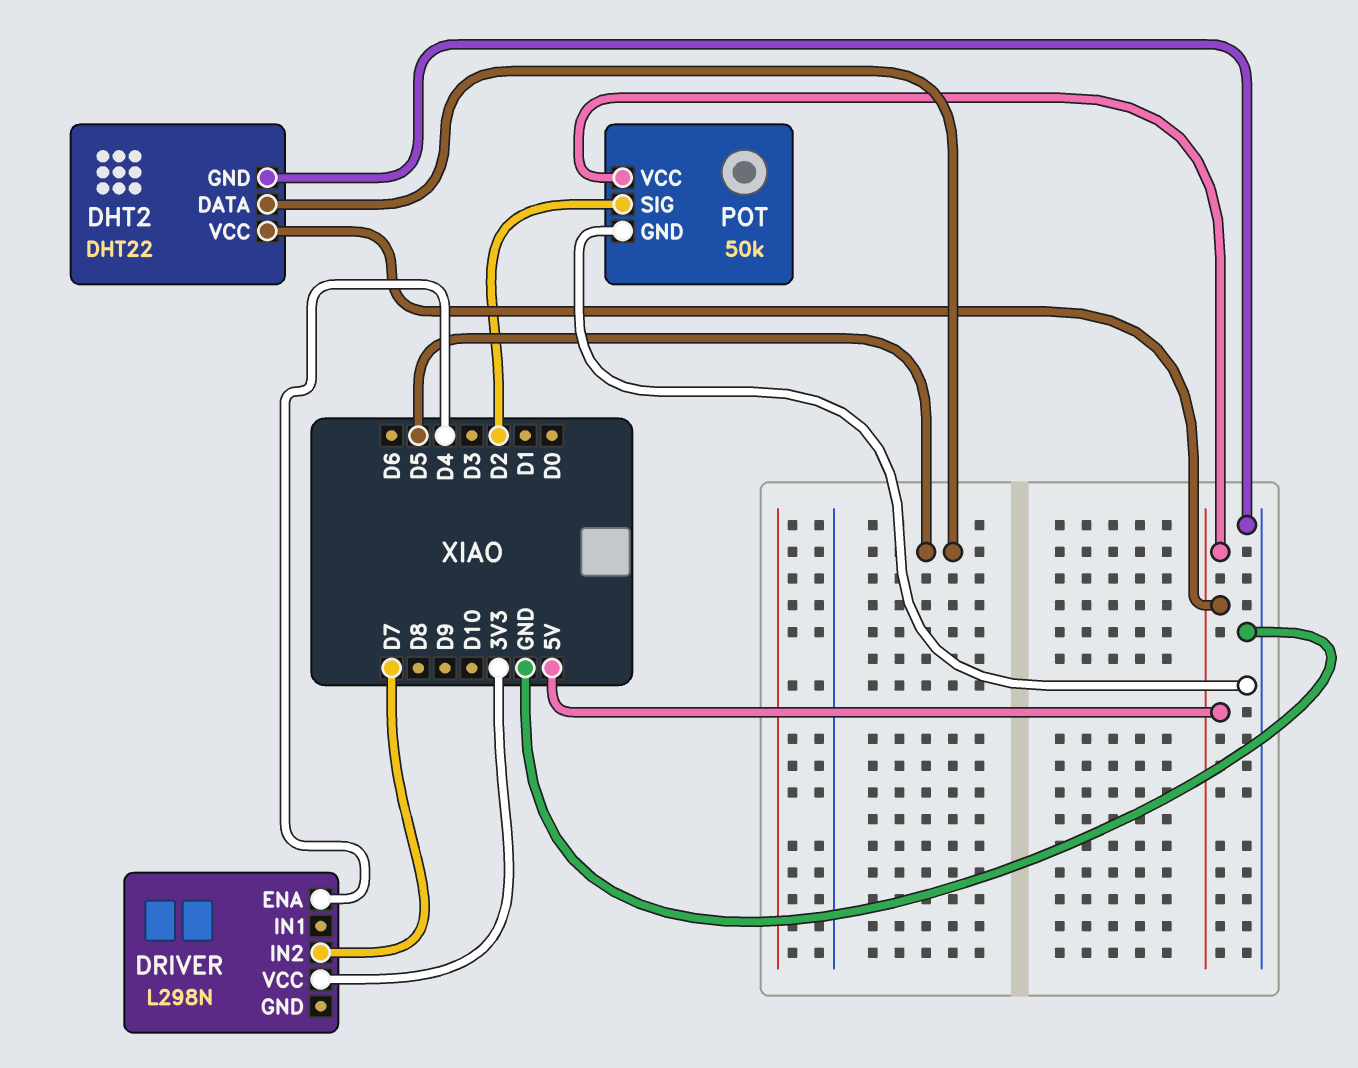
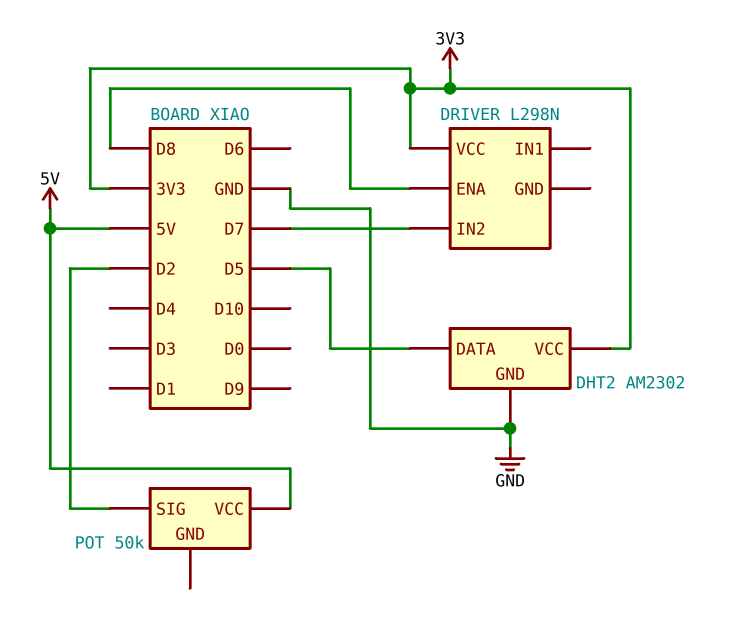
DHT2: DHT22 -> AM2302
DHT2 pin VCC: 5V -> 3V3
DRIVER pin ENA: D4 -> D8
POT pin GND: GND -> none

